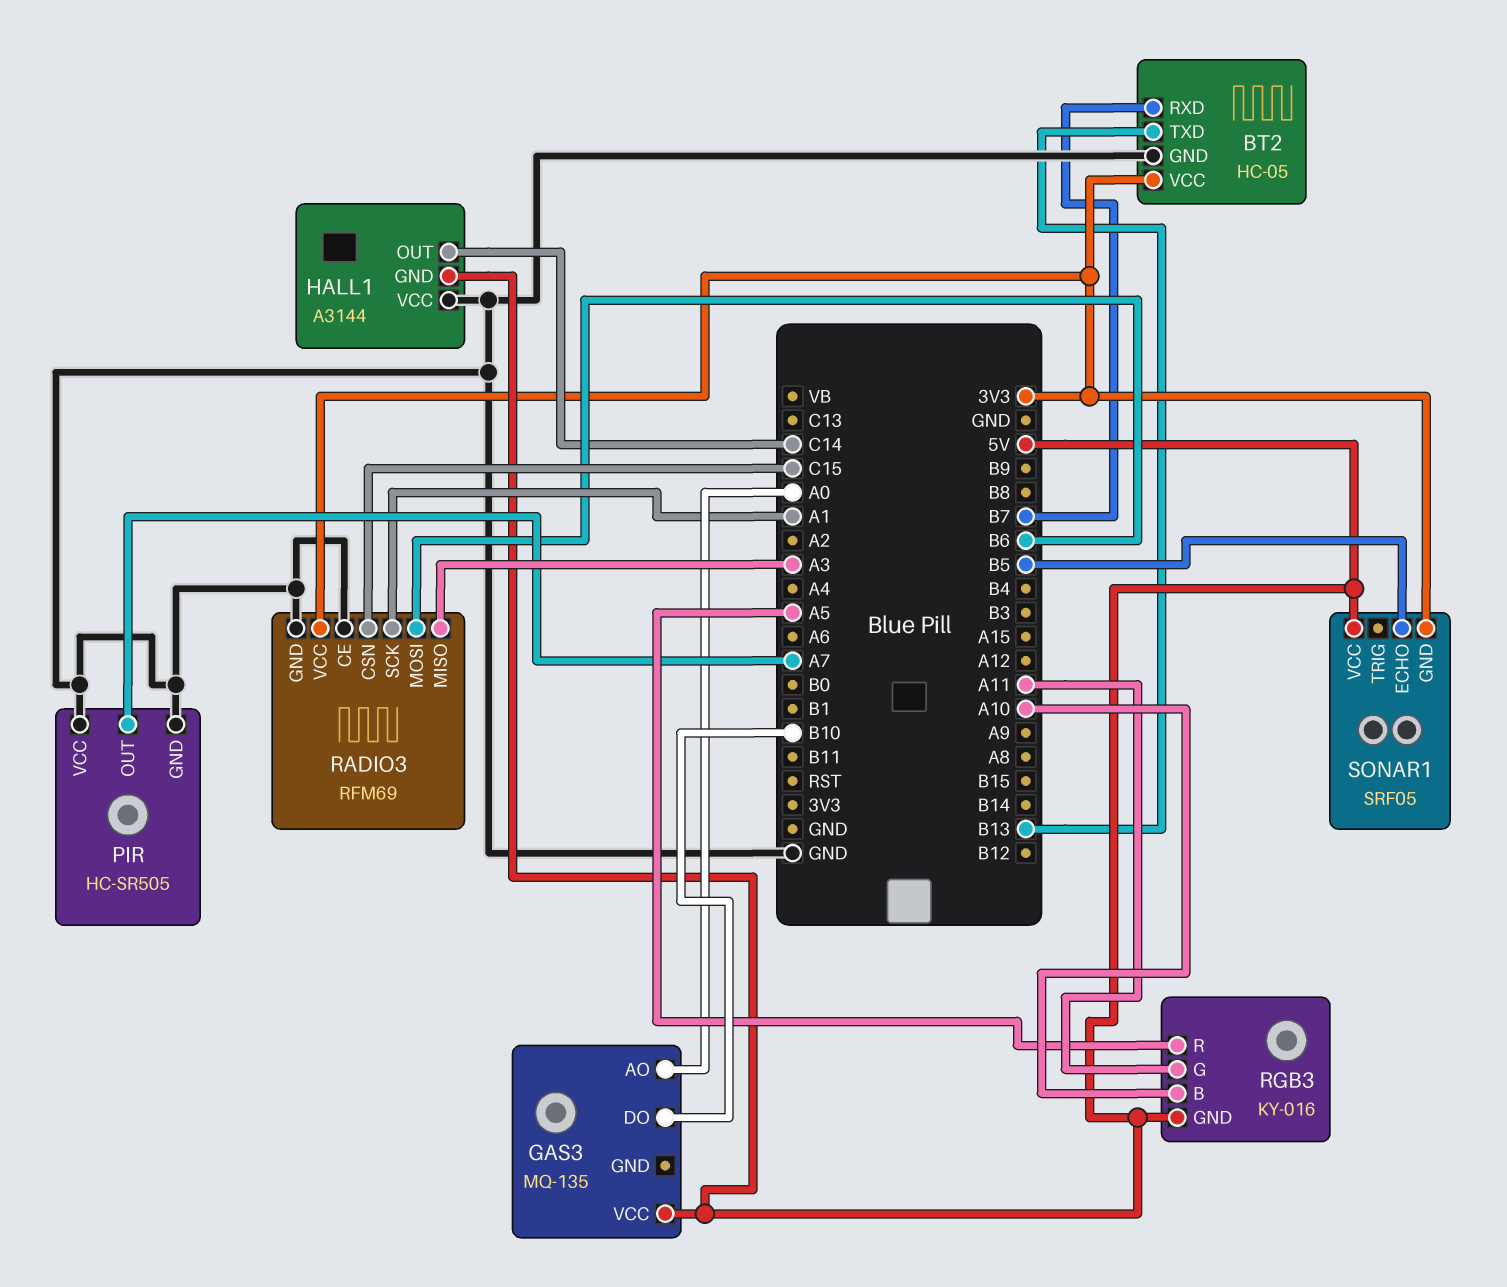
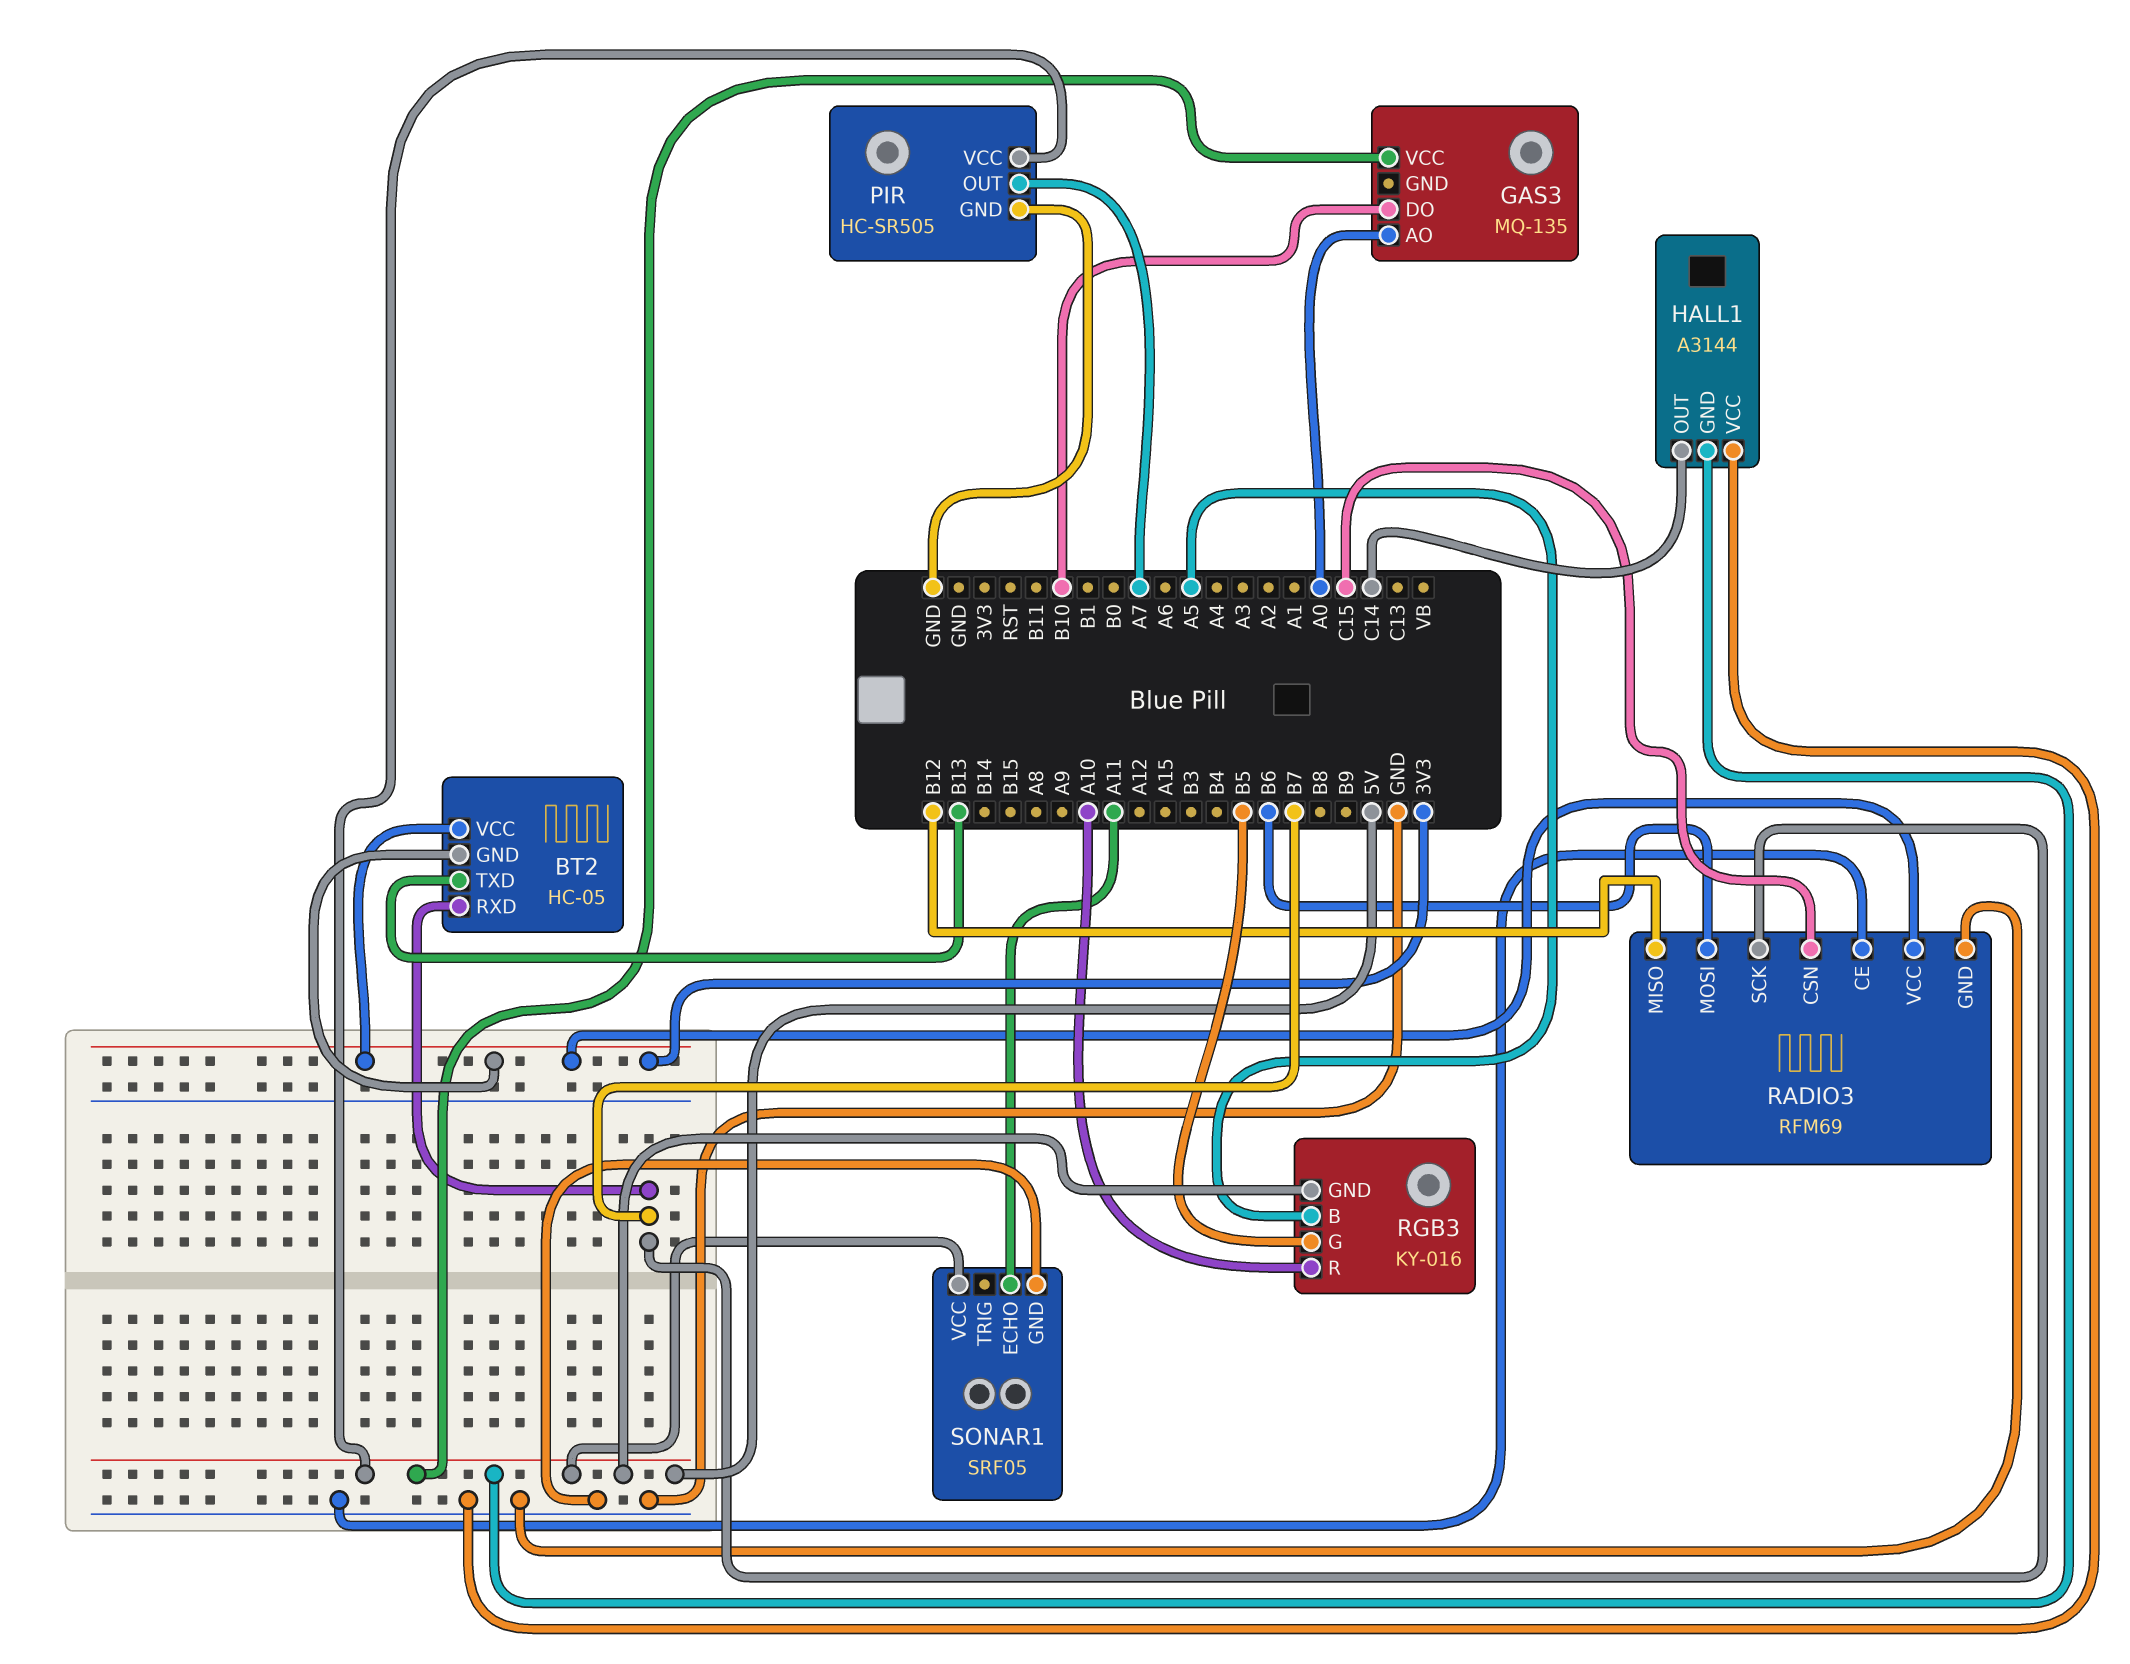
BT2 pin GND: GND -> 3V3
PIR pin VCC: GND -> 5V
RADIO3 pin MISO: A3 -> B12
RADIO3 pin SCK: A1 -> B7
RGB3 pin B: A10 -> A5
RGB3 pin G: A11 -> B5
RGB3 pin R: A5 -> A10
SONAR1 pin ECHO: B5 -> A11
SONAR1 pin GND: 3V3 -> GND

